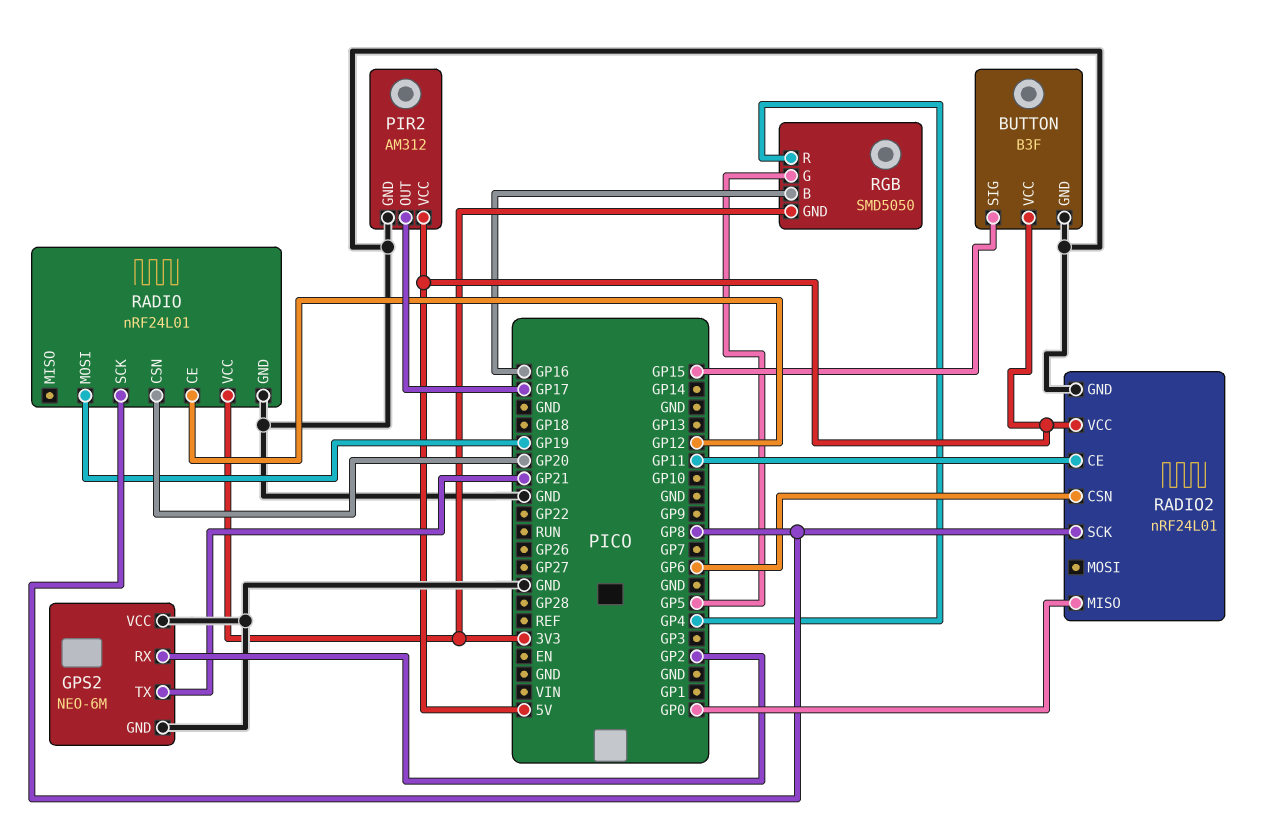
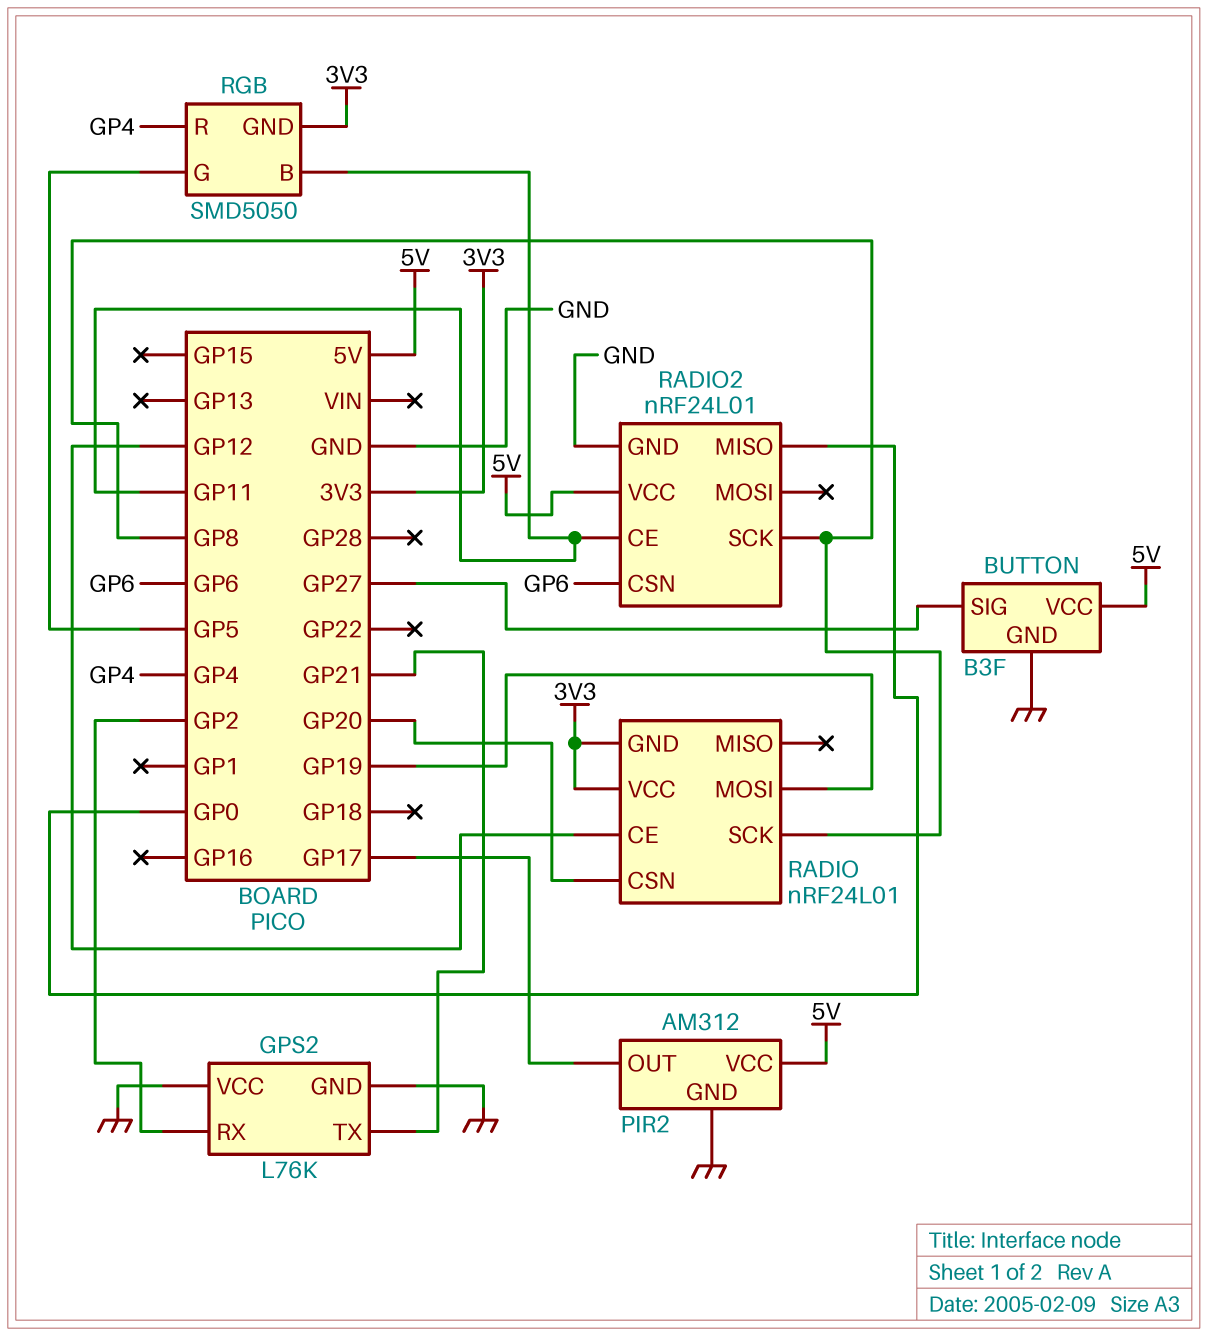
BUTTON pin SIG: GP15 -> GP27
GPS2: NEO-6M -> L76K
RADIO pin GND: GND -> 3V3
RGB pin B: GP16 -> GP11

